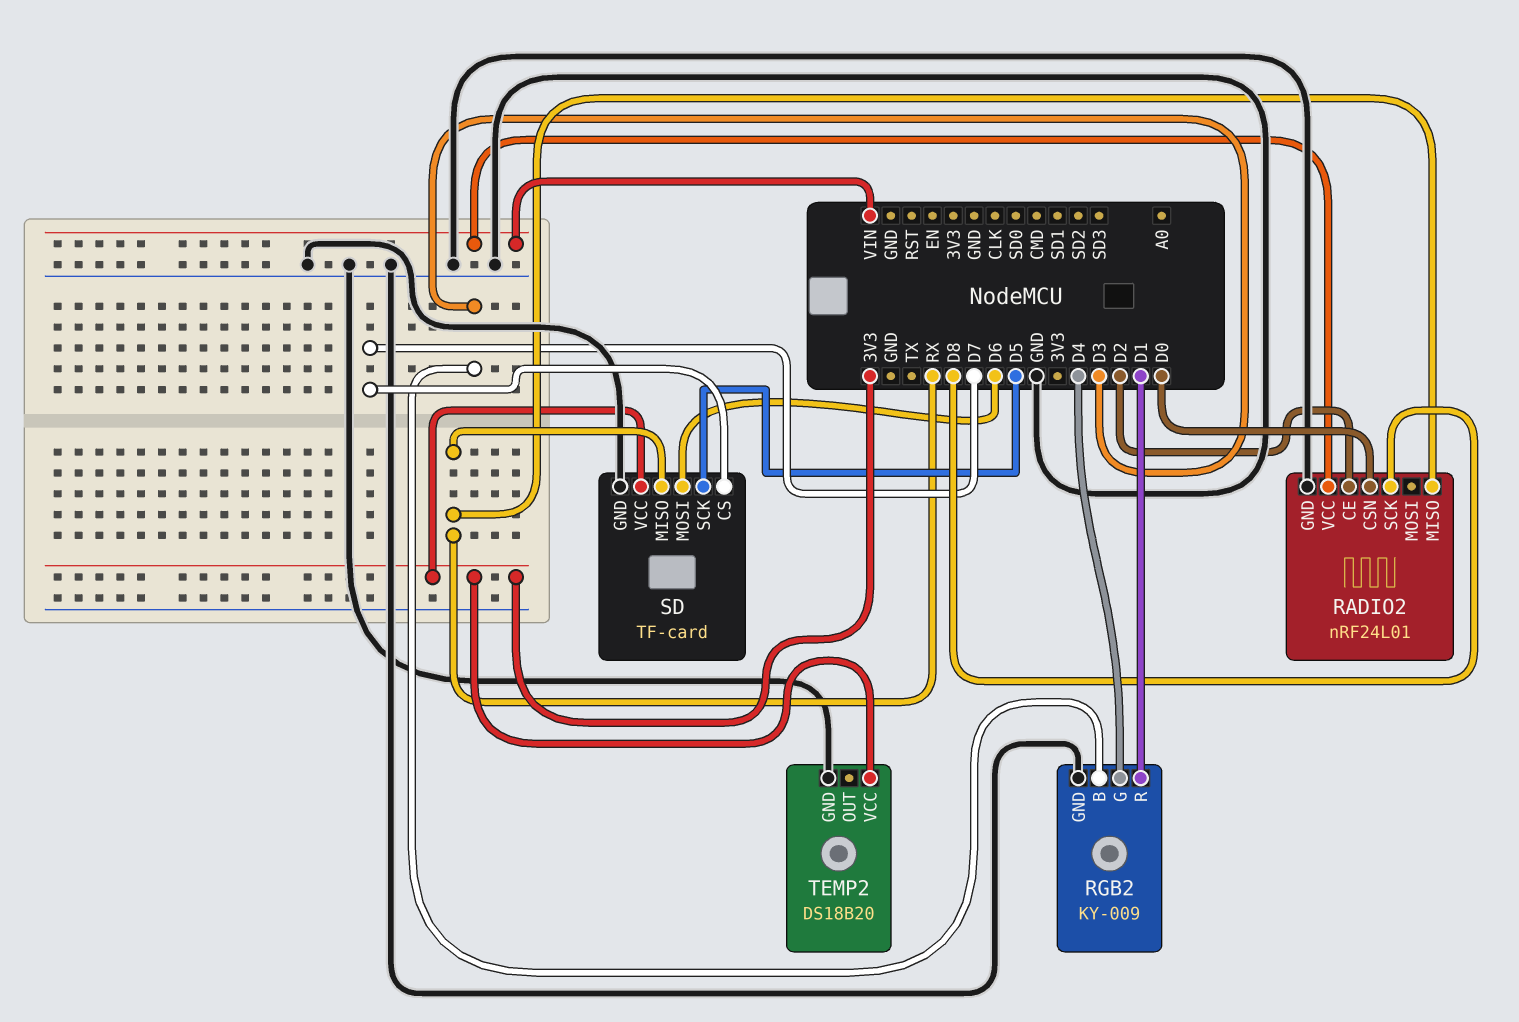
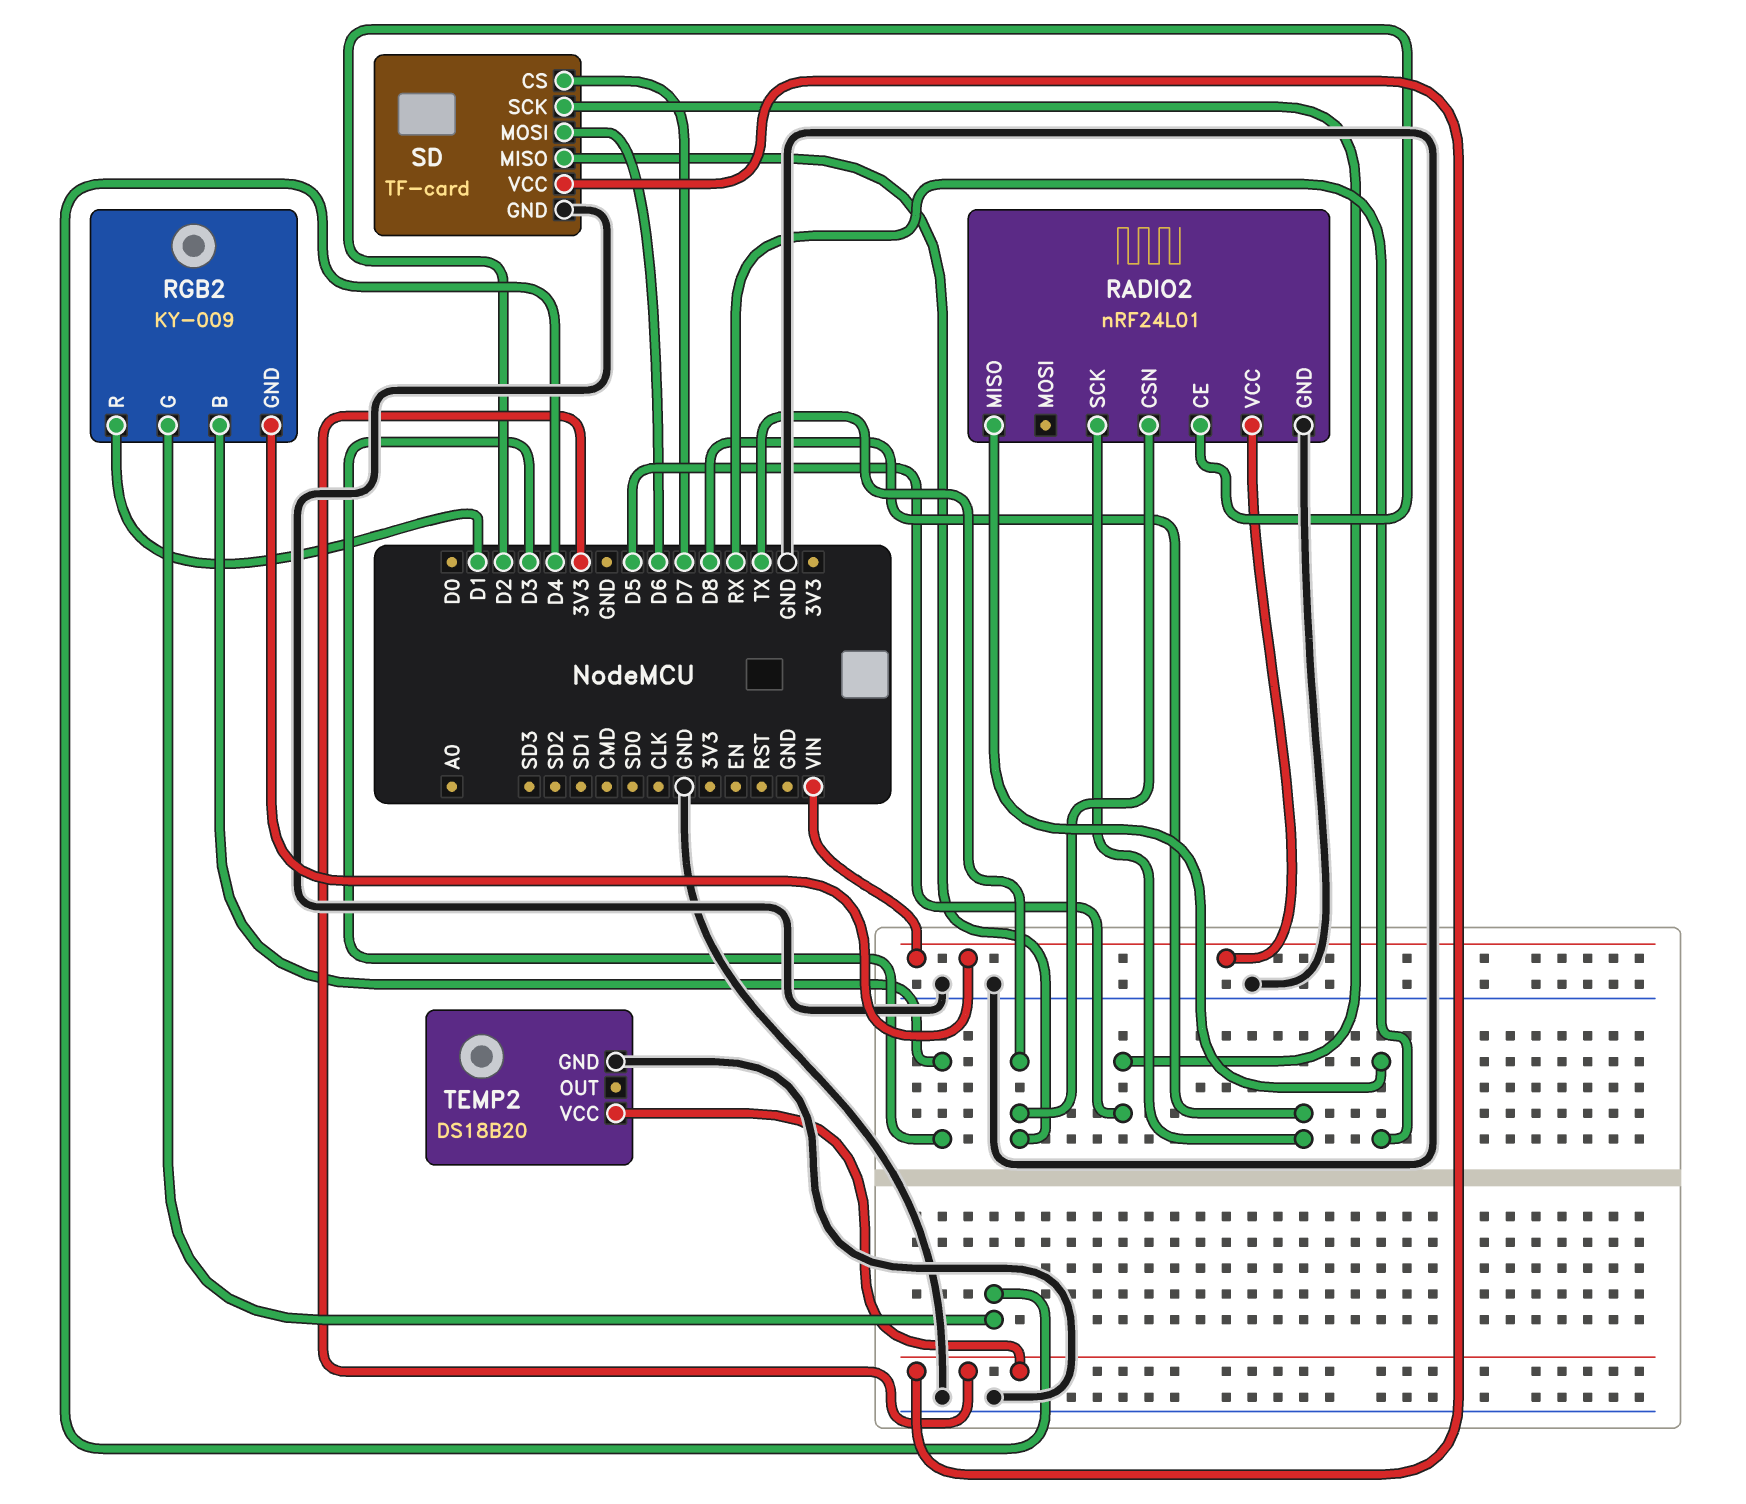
RADIO2 pin CSN: D0 -> TX
RGB2 pin GND: GND -> VIN
SD pin MISO: RX -> TX

